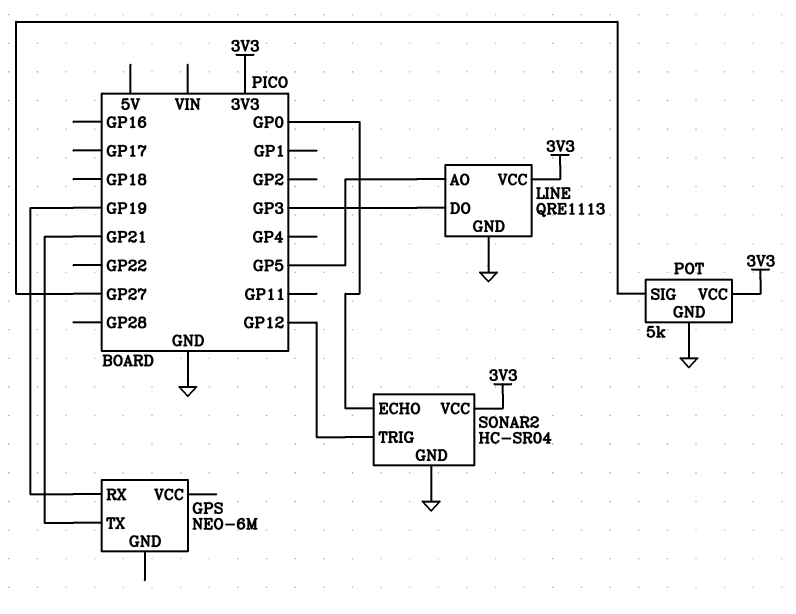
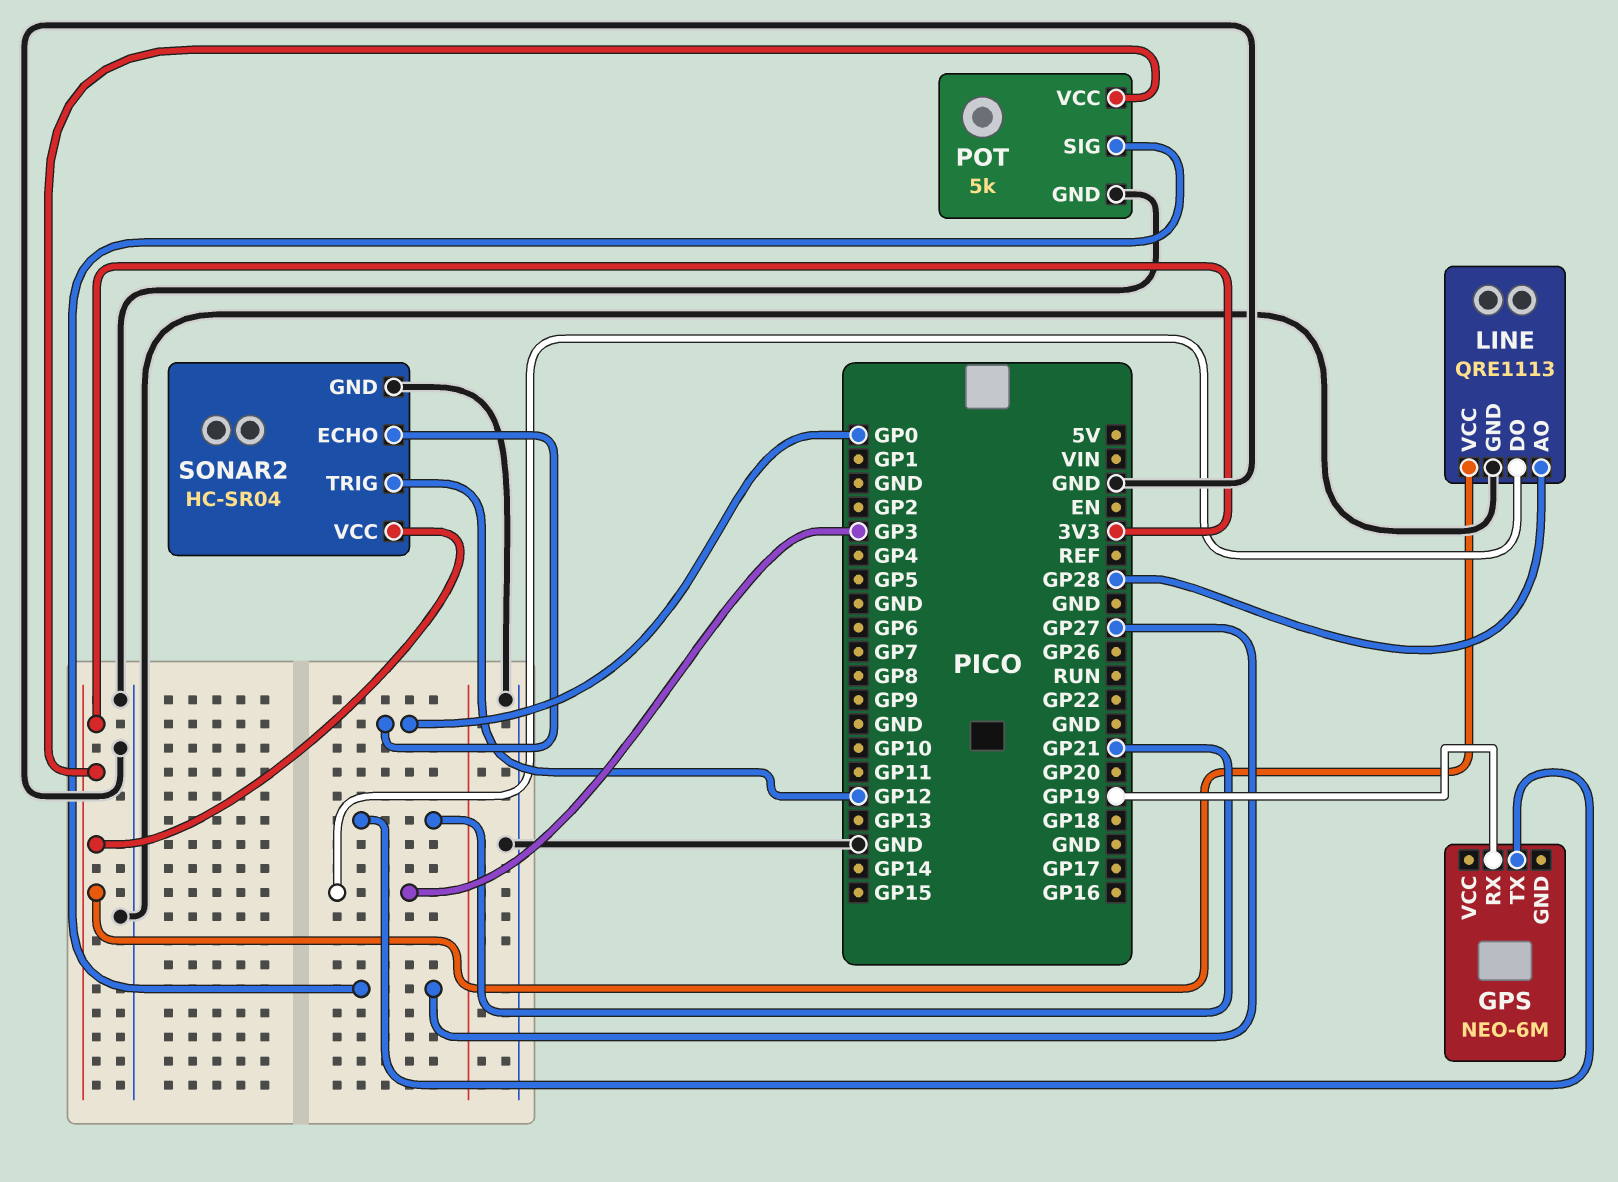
LINE pin AO: GP5 -> GP28

